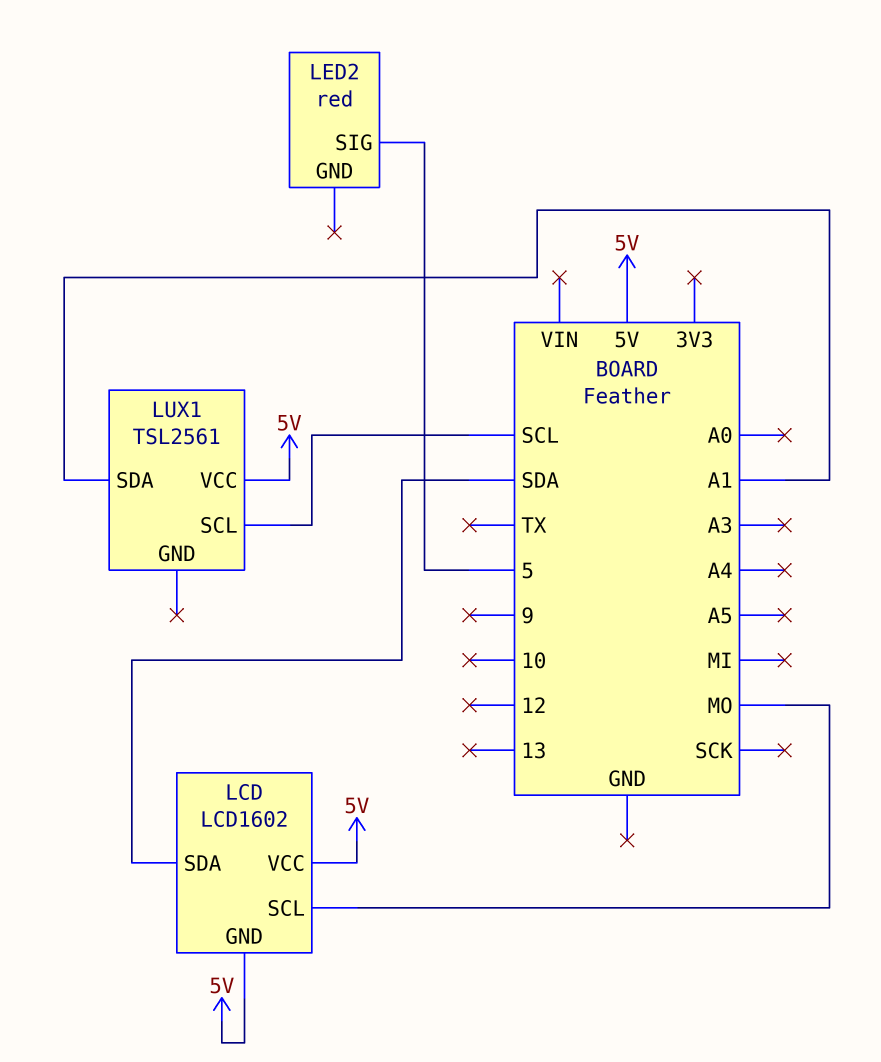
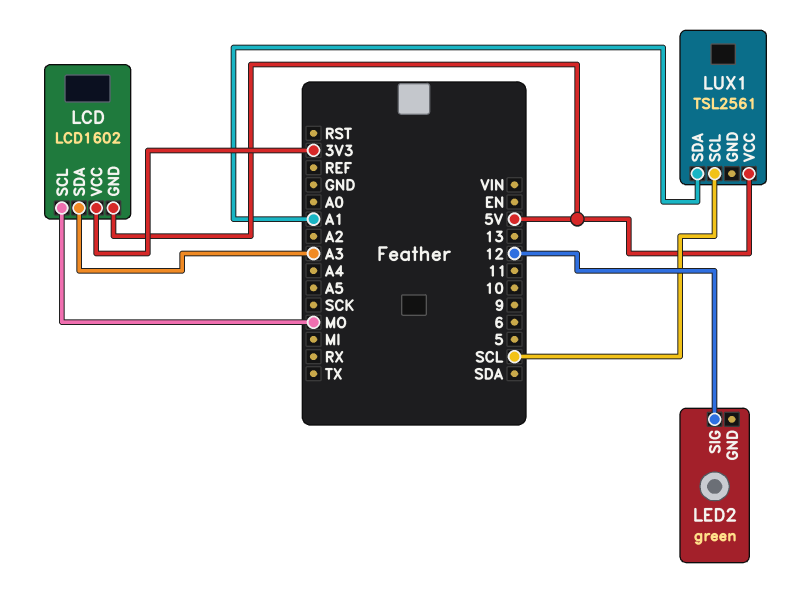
LCD pin SDA: SDA -> A3
LCD pin VCC: 5V -> 3V3
LED2: red -> green
LED2 pin SIG: 5 -> 12

